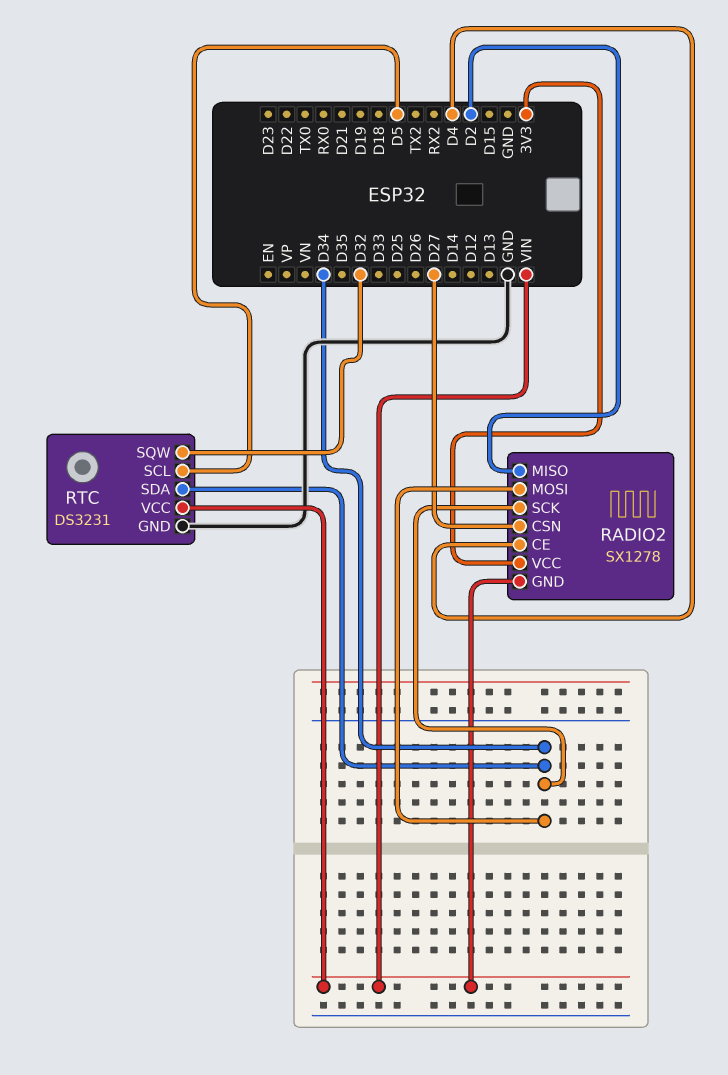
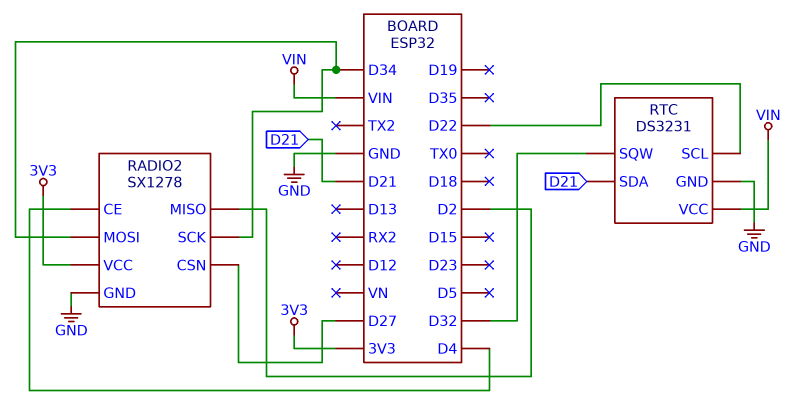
RADIO2 pin GND: VIN -> GND
RTC pin SCL: D5 -> D22
RTC pin SDA: D34 -> D21

